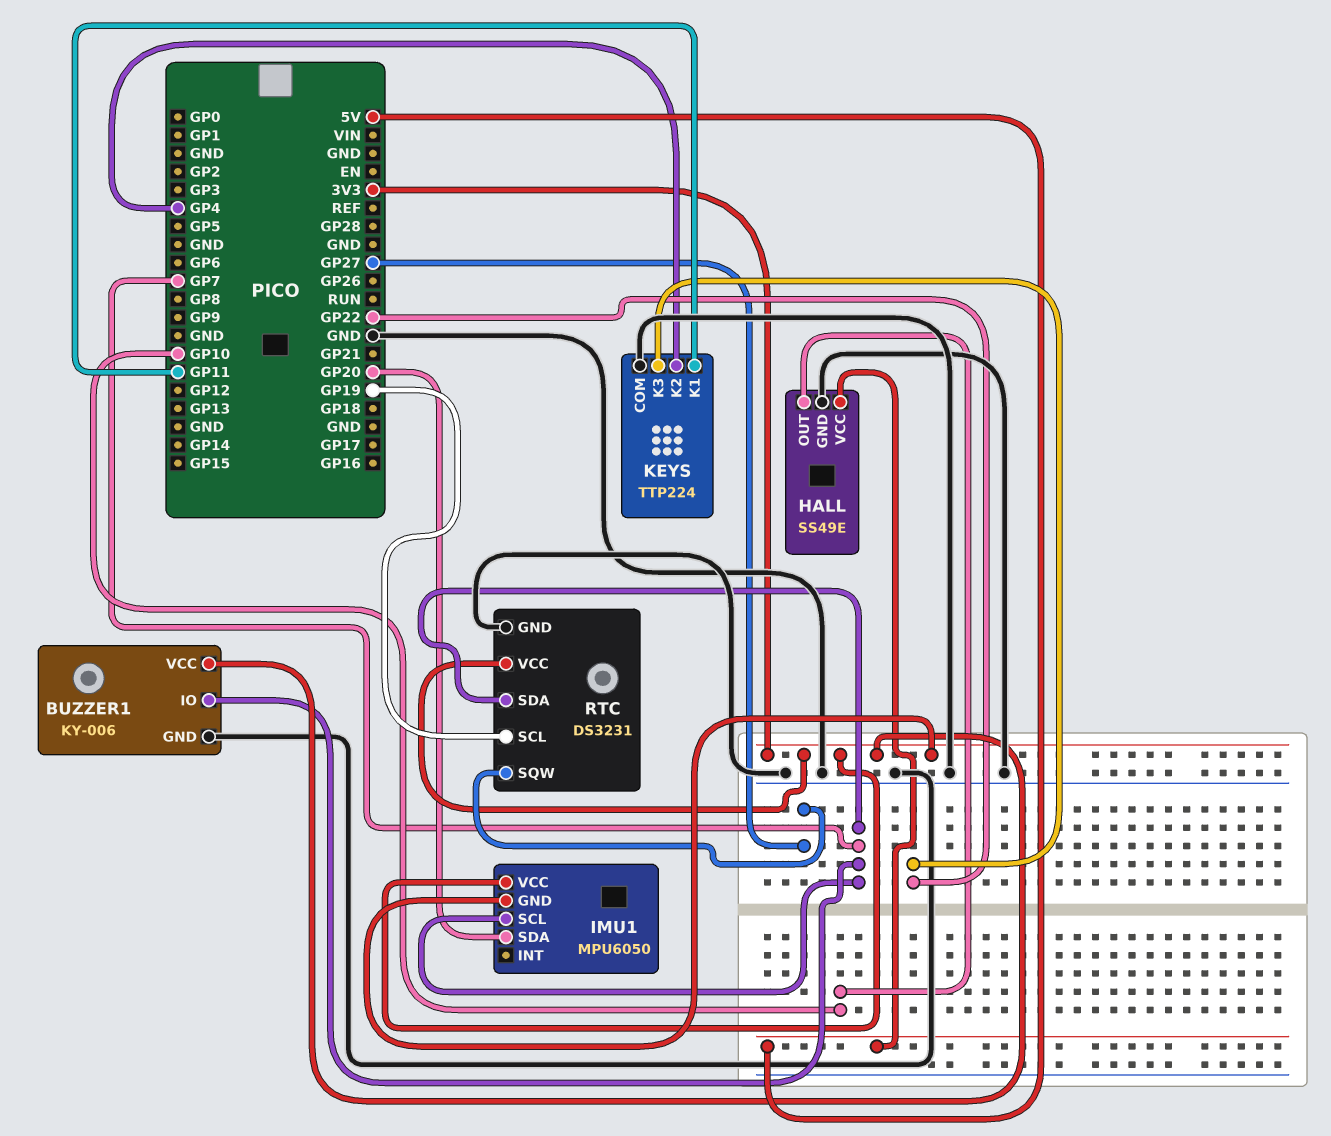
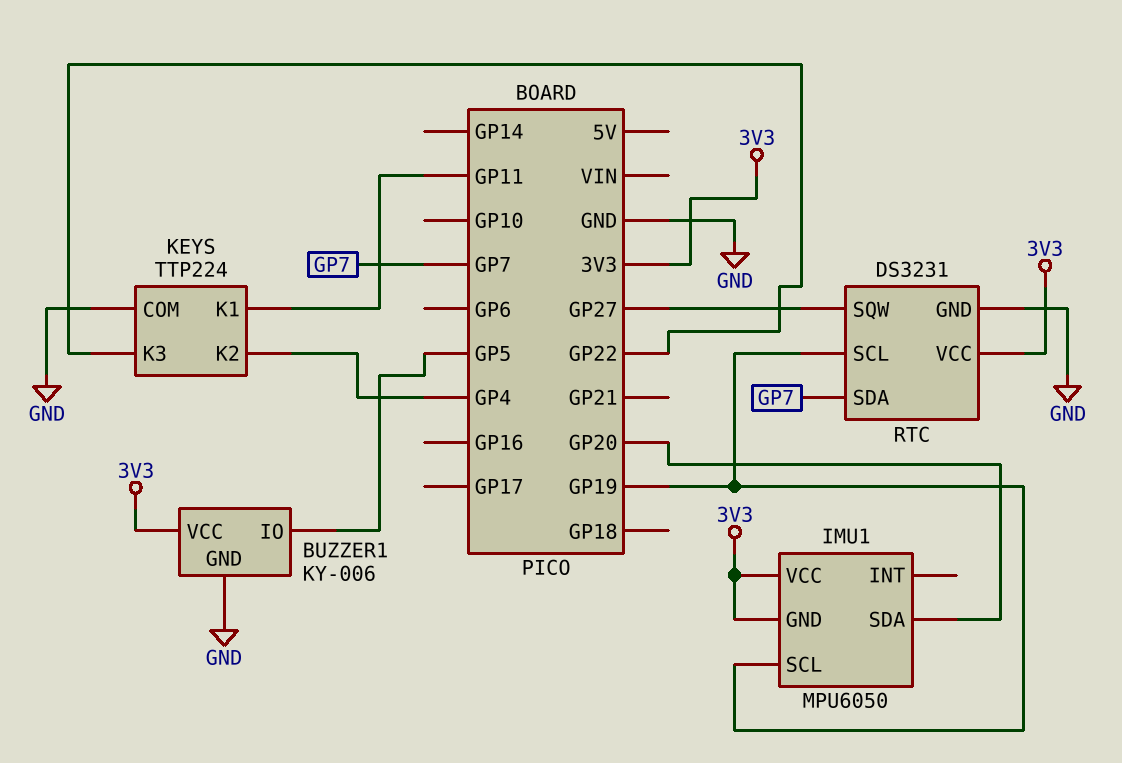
BUZZER1 pin IO: GP7 -> GP5
HALL: SS49E -> none
HALL pin GND: GND -> none
HALL pin OUT: GP10 -> none
HALL pin VCC: 5V -> none
IMU1 pin SCL: GP7 -> GP19

